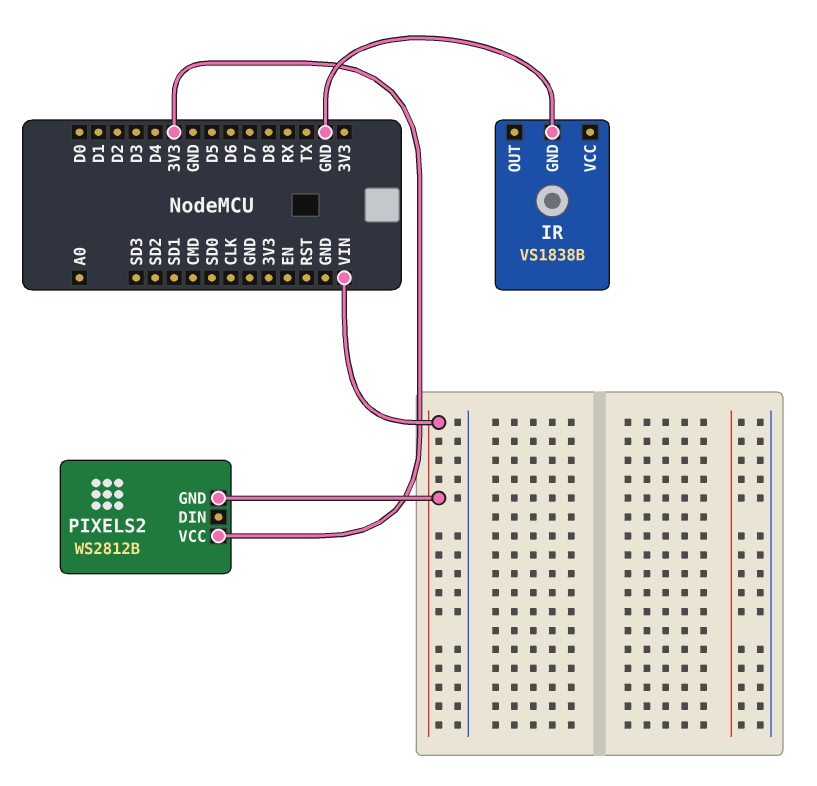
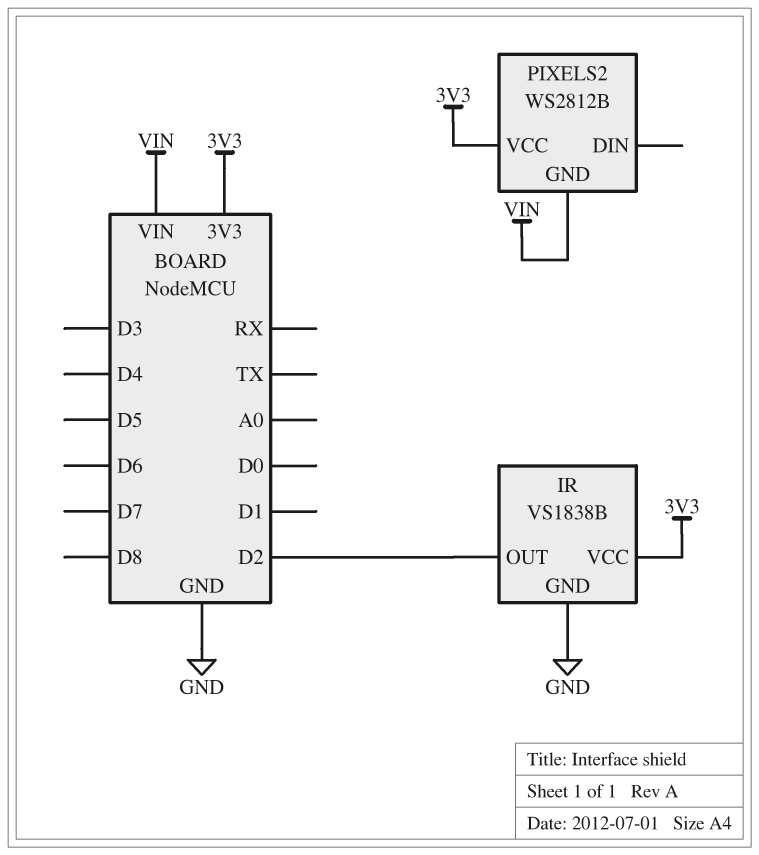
IR pin OUT: none -> D2
IR pin VCC: none -> 3V3

